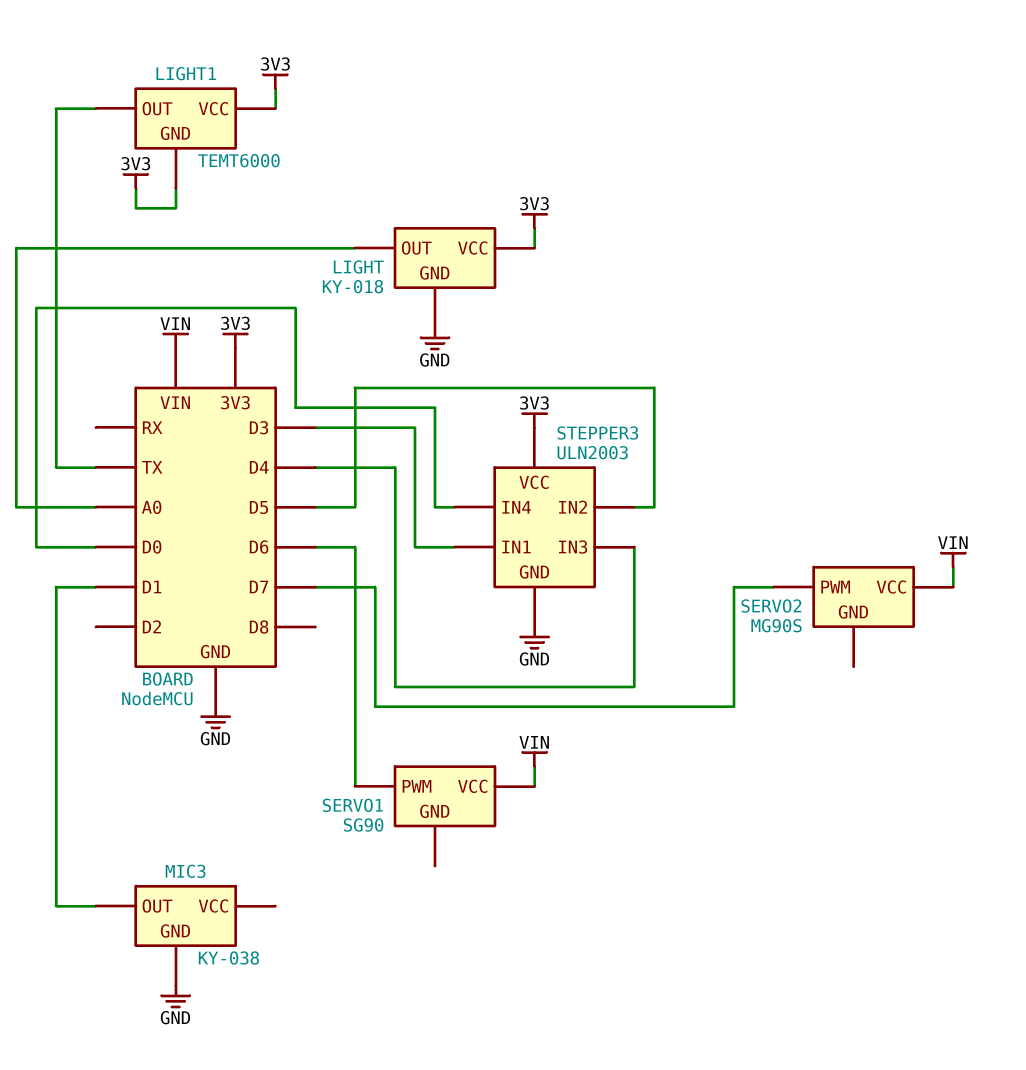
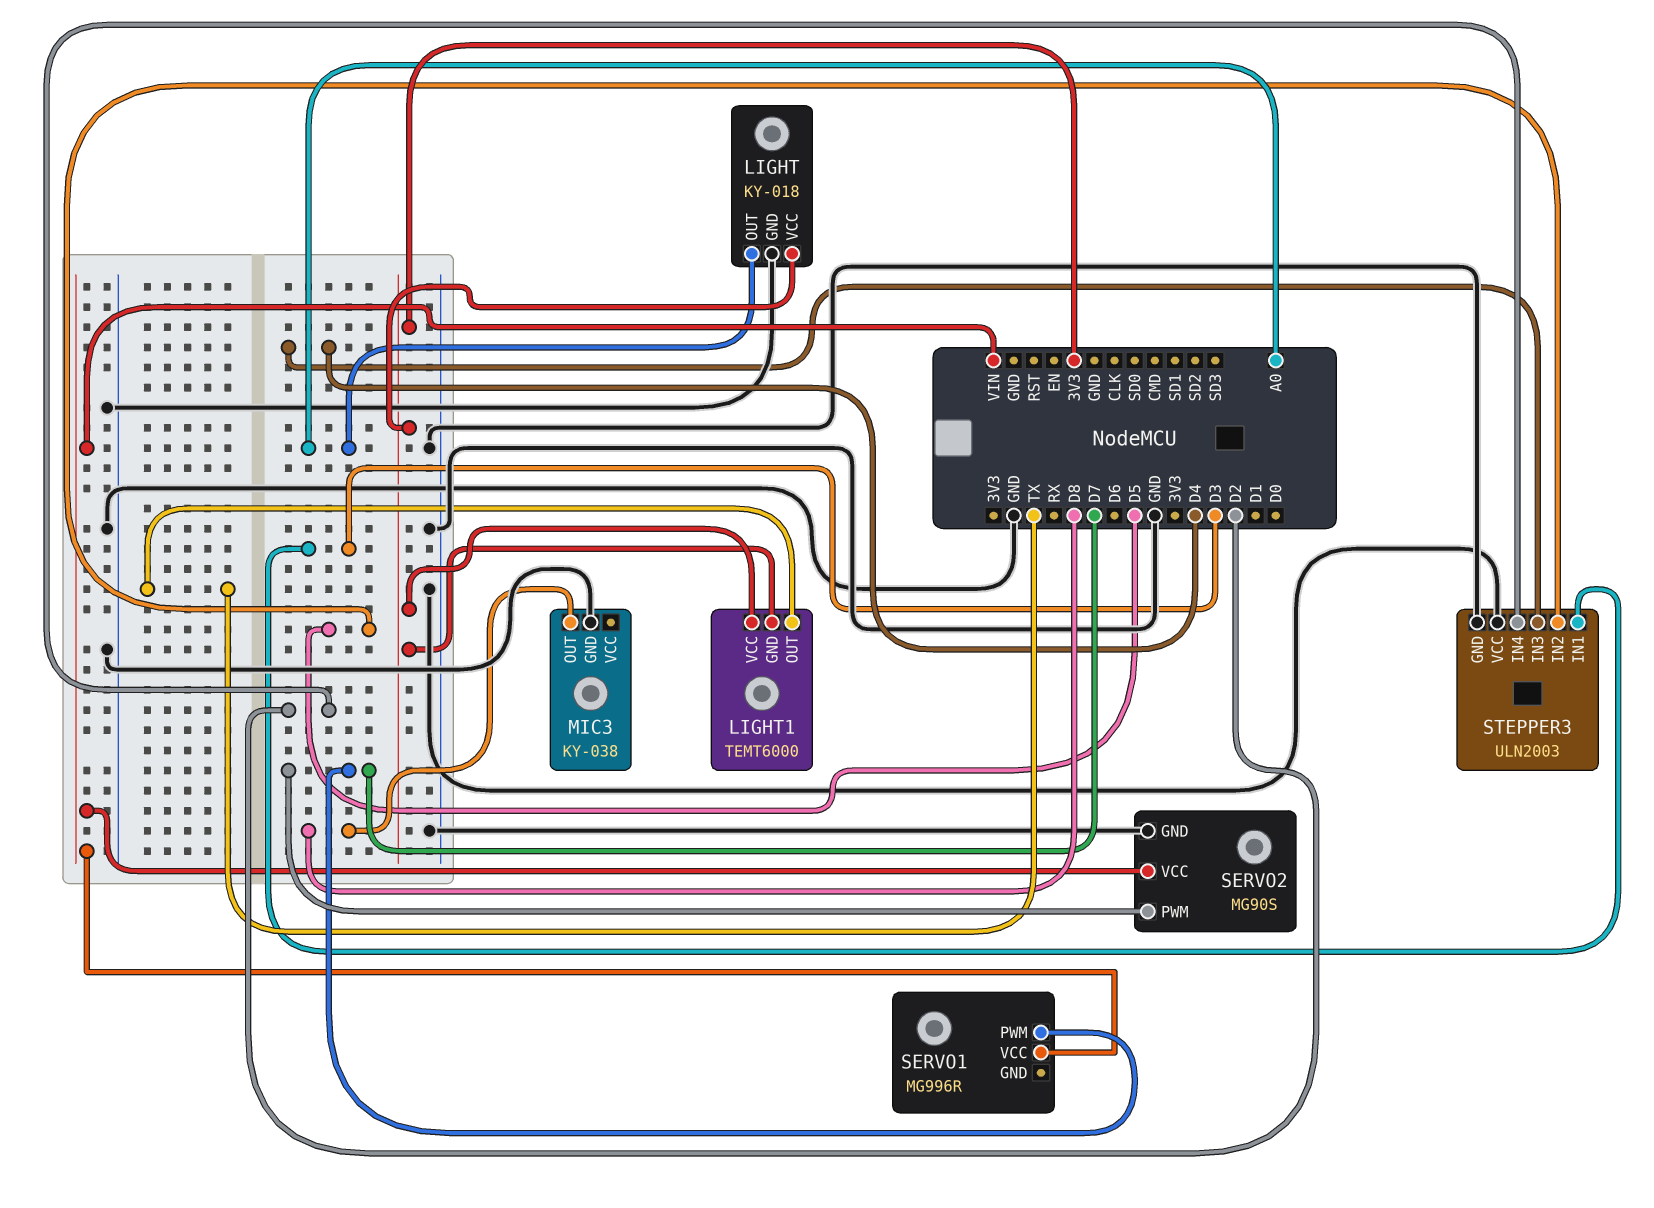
MIC3 pin OUT: D1 -> D8
SERVO1: SG90 -> MG996R
SERVO1 pin PWM: D6 -> D7
SERVO2 pin GND: none -> GND
STEPPER3 pin IN4: D0 -> D2
STEPPER3 pin VCC: 3V3 -> GND

